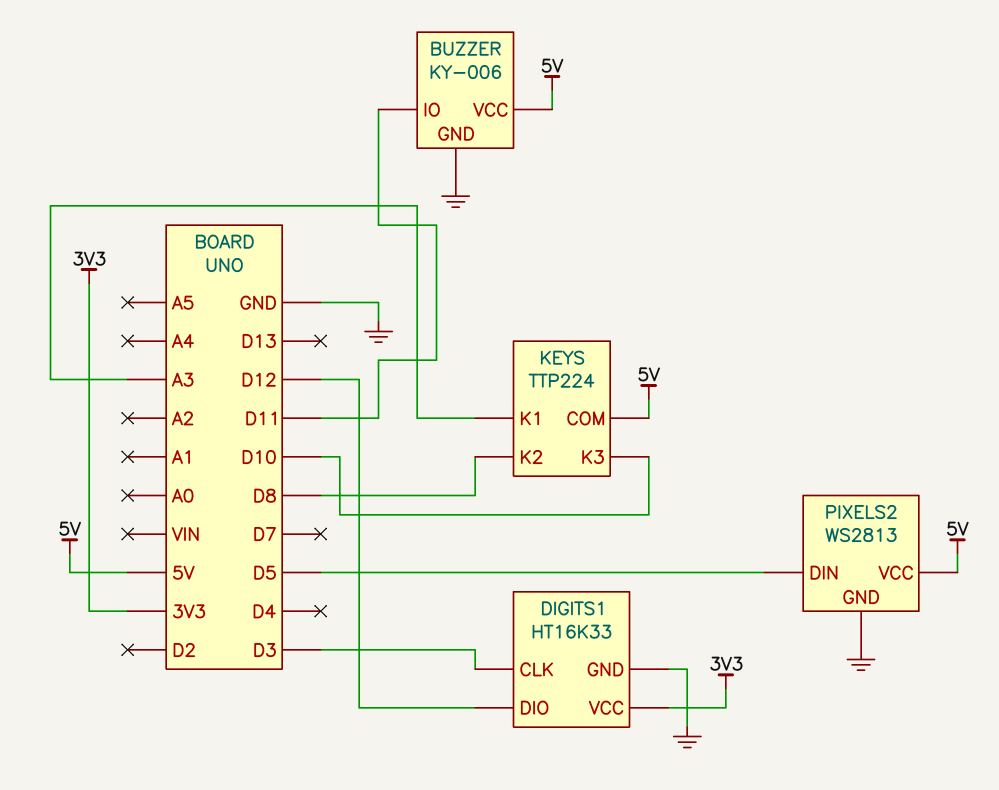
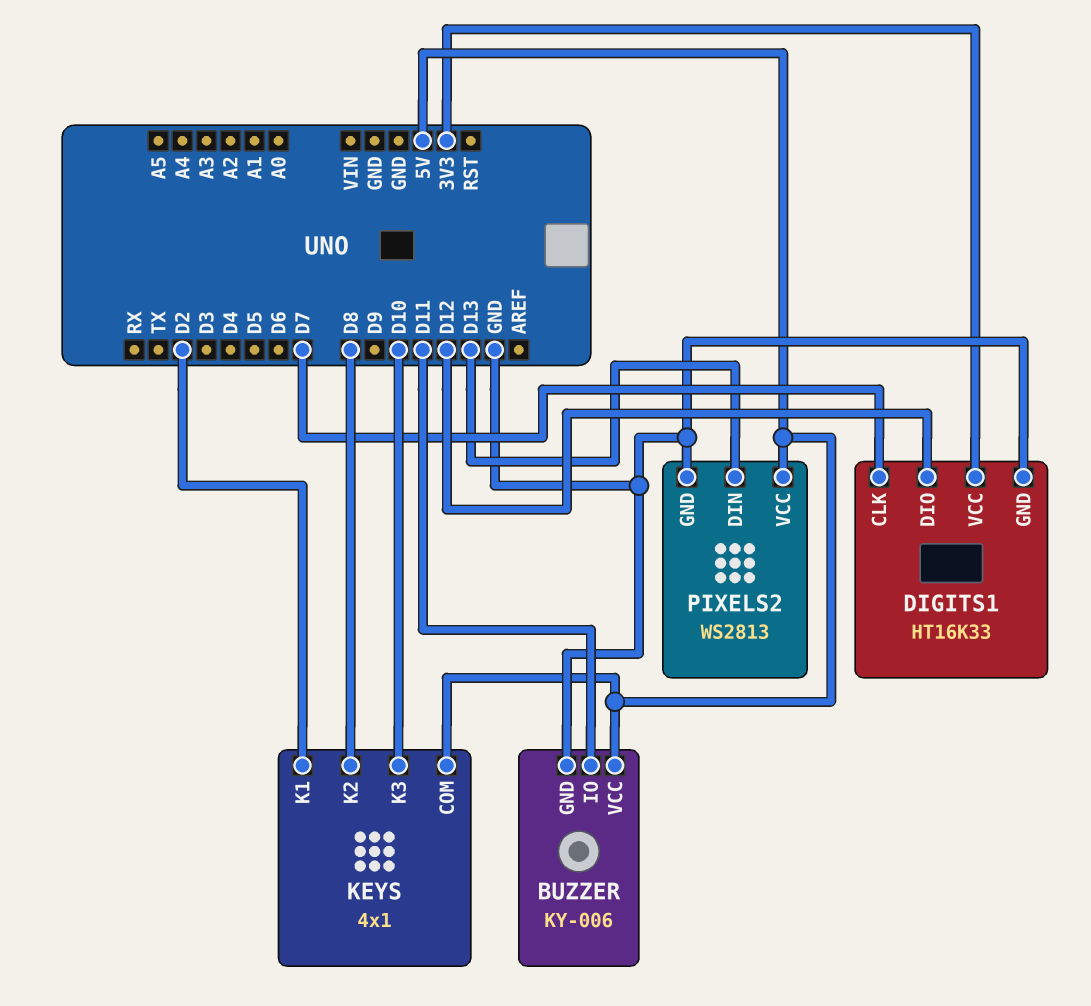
DIGITS1 pin CLK: D3 -> D7
KEYS: TTP224 -> 4x1
KEYS pin K1: A3 -> D2
PIXELS2 pin DIN: D5 -> D13

